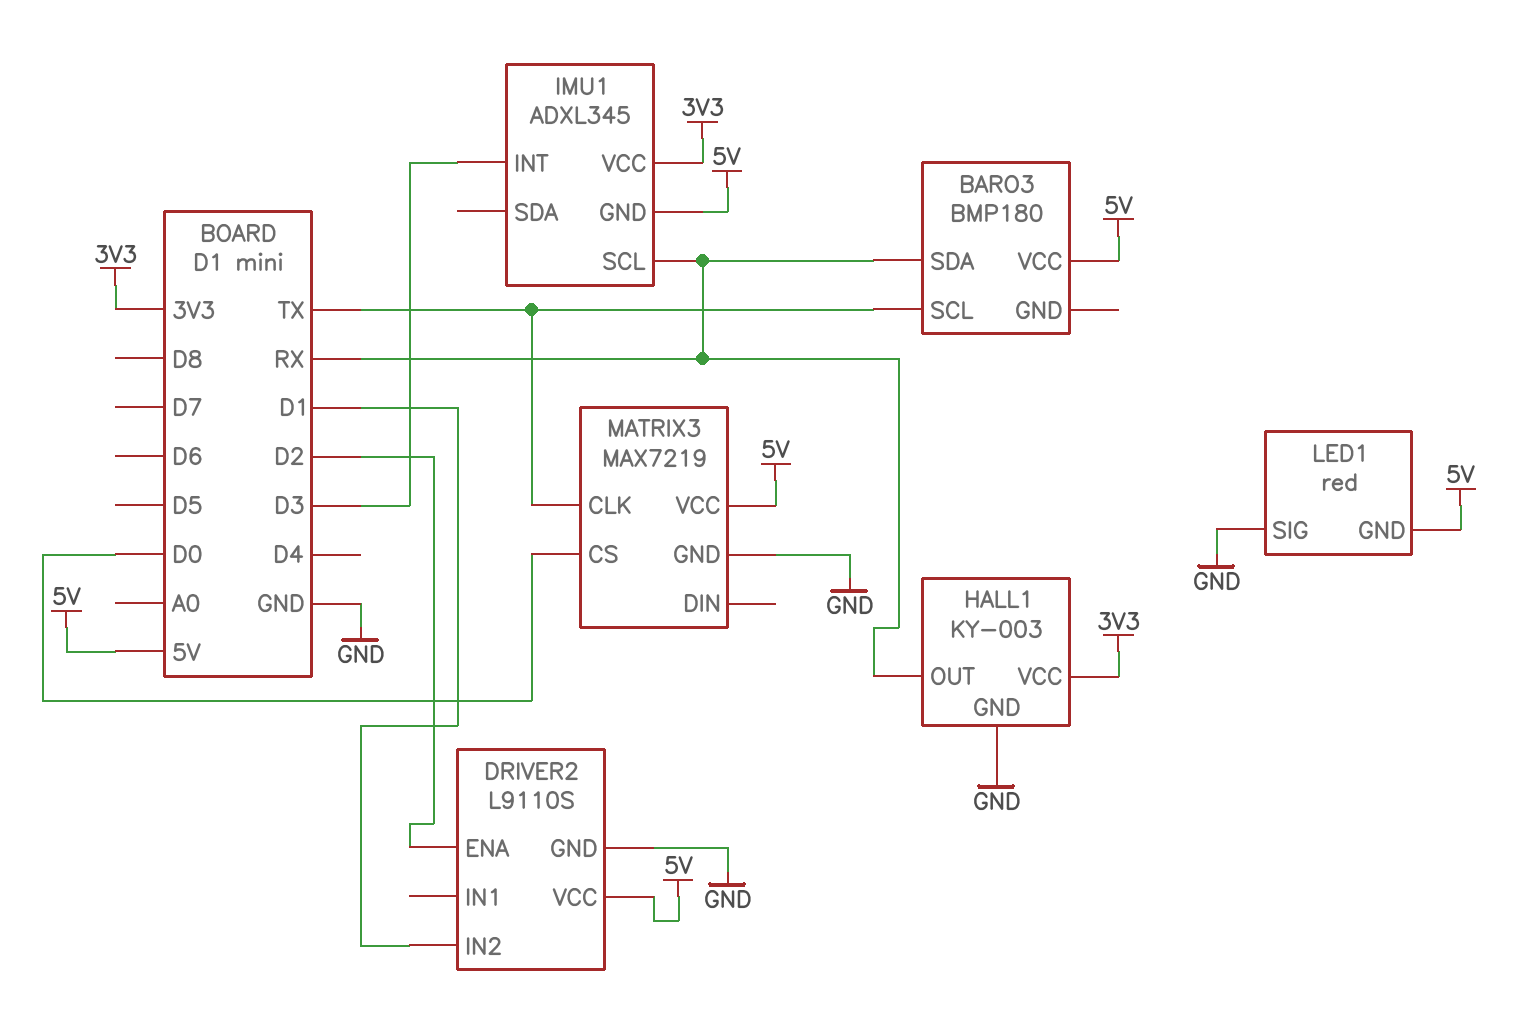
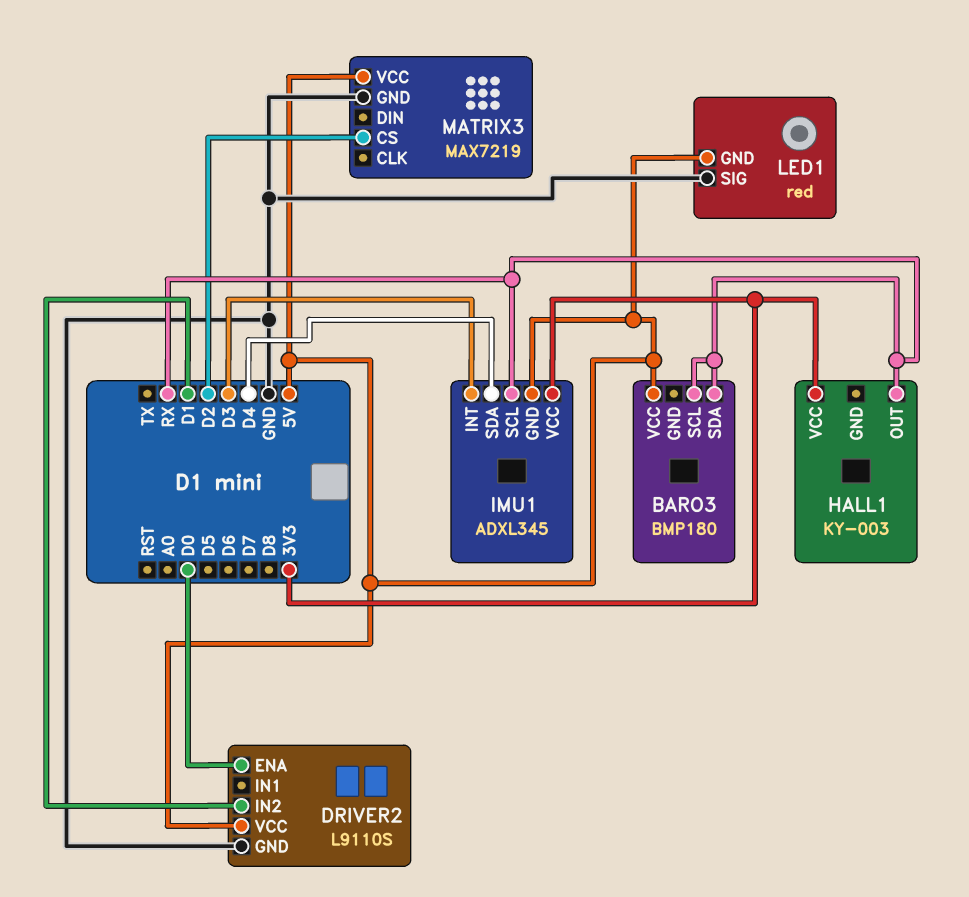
BARO3 pin SCL: TX -> RX
DRIVER2 pin ENA: D2 -> D0
HALL1 pin GND: GND -> none
IMU1 pin SDA: none -> D4
MATRIX3 pin CLK: TX -> none
MATRIX3 pin CS: D0 -> D2

